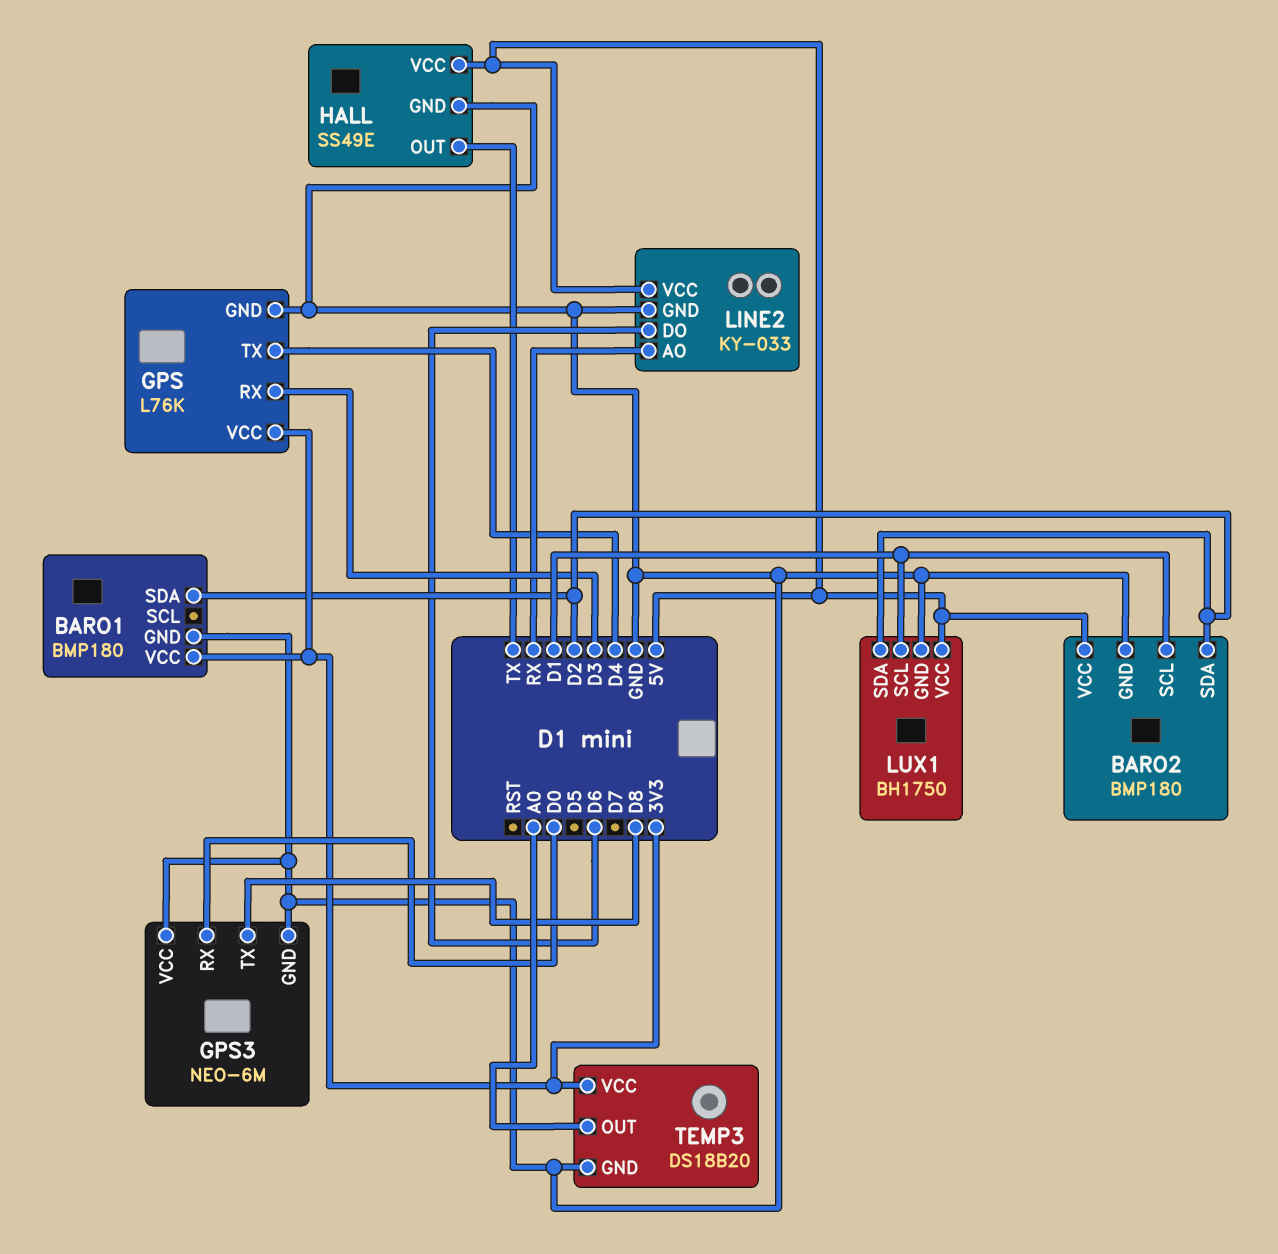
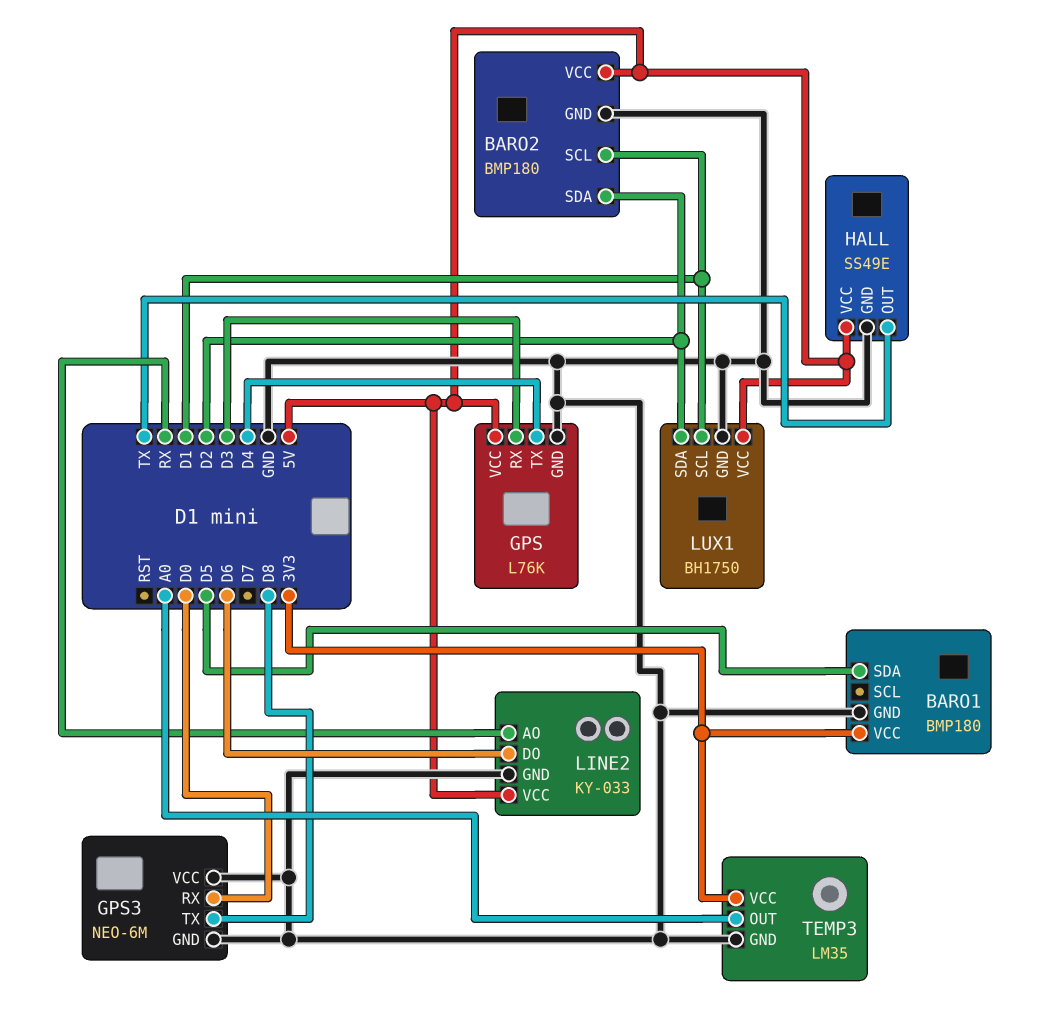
BARO1 pin SDA: D2 -> D5
GPS pin VCC: 3V3 -> 5V
TEMP3: DS18B20 -> LM35

